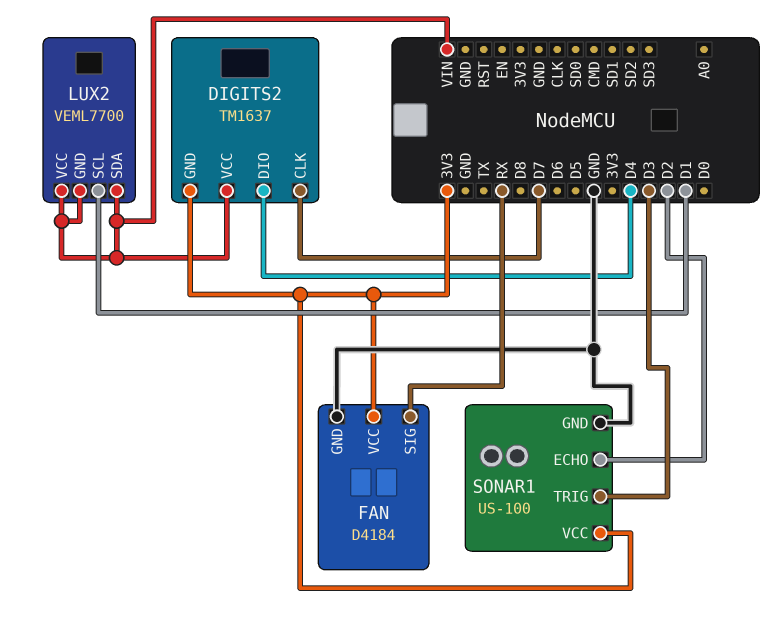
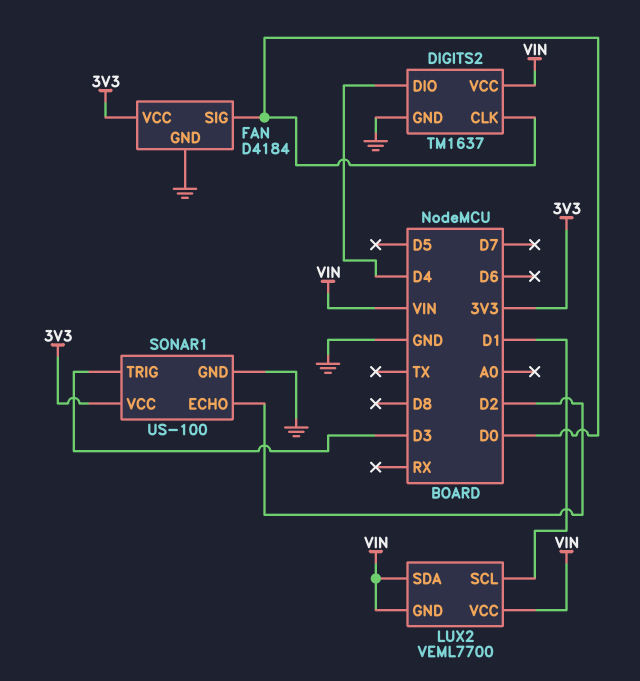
DIGITS2 pin CLK: D7 -> D0
DIGITS2 pin GND: 3V3 -> GND
FAN pin SIG: RX -> D0

